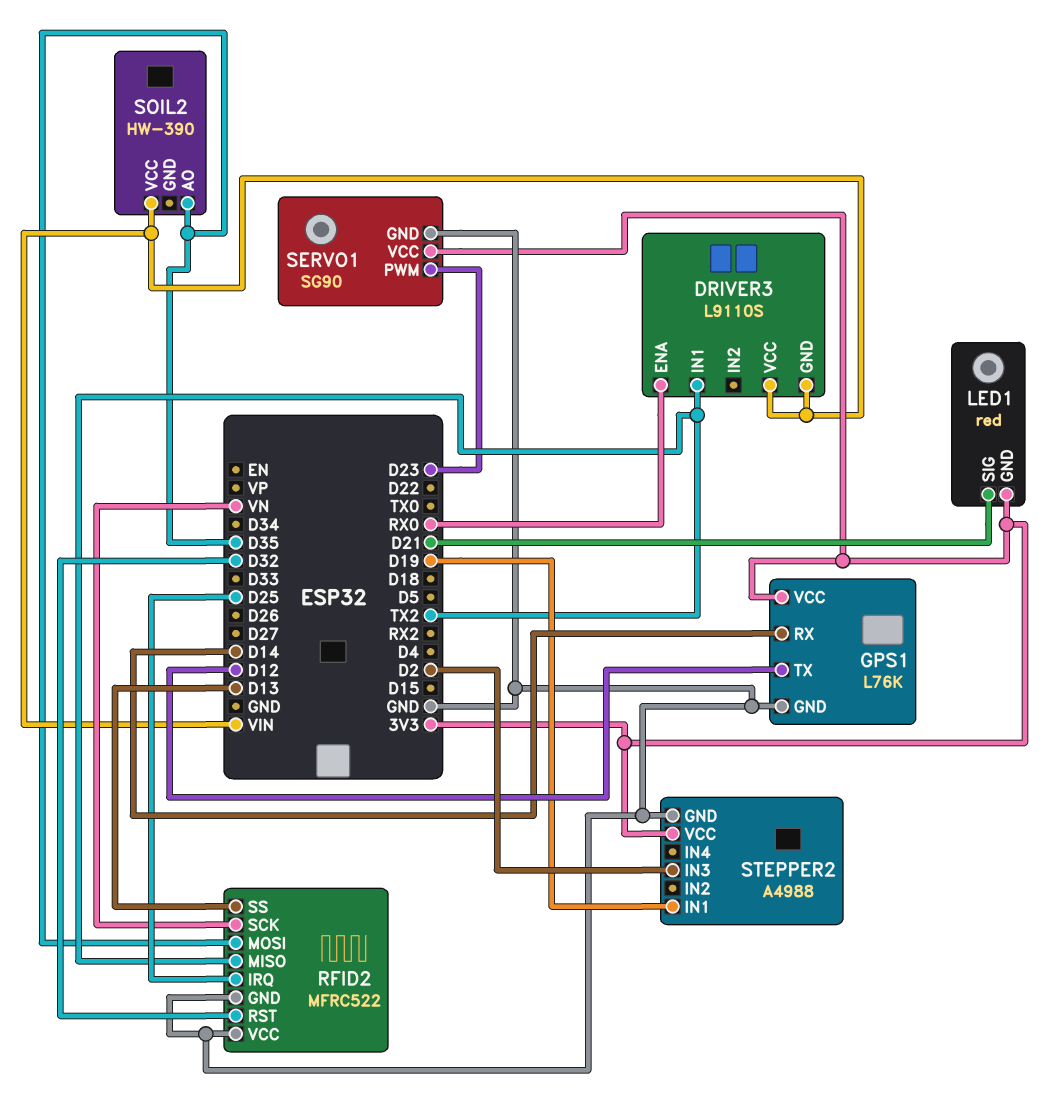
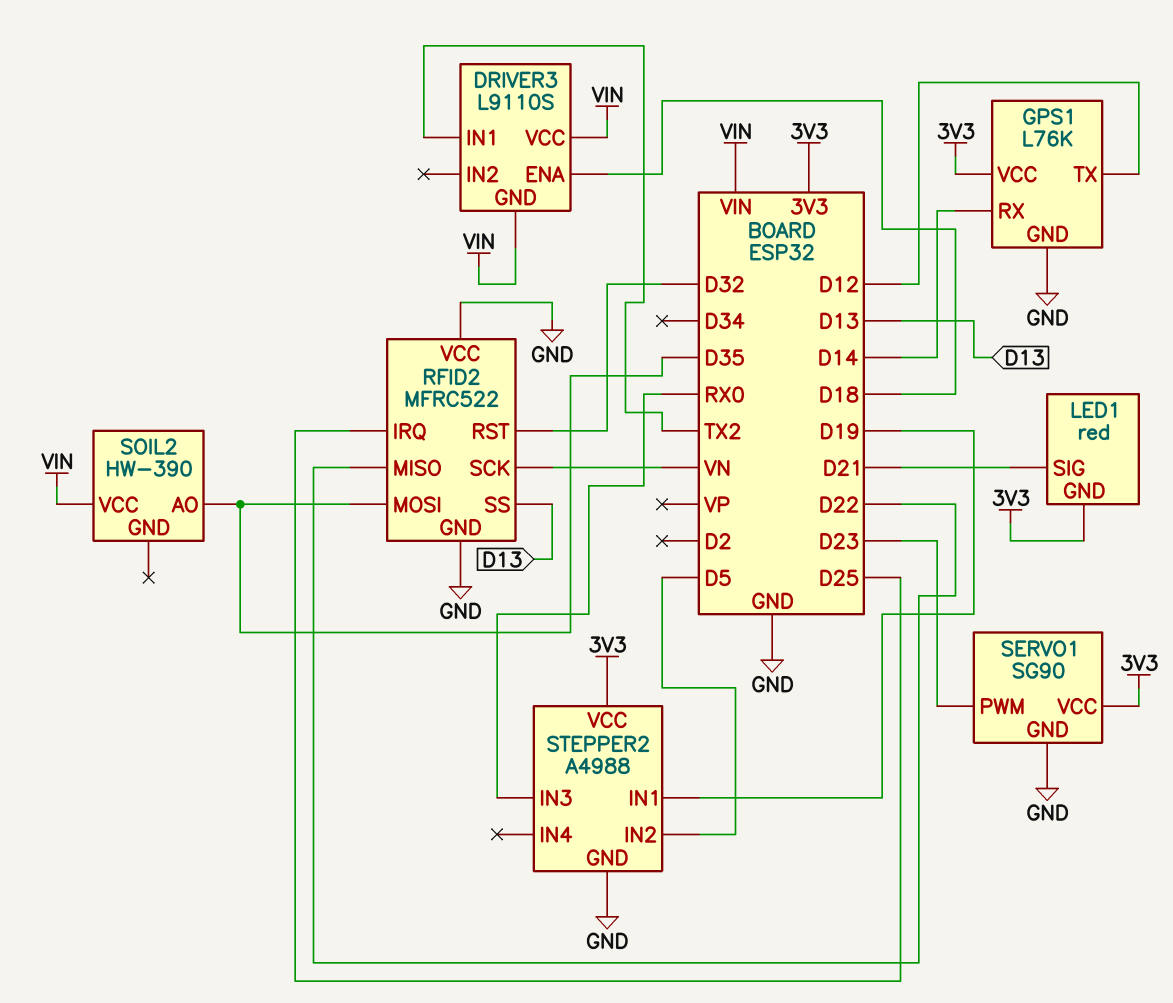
DRIVER3 pin ENA: RX0 -> D18
RFID2 pin MISO: TX2 -> D22
STEPPER2 pin IN2: none -> D5
STEPPER2 pin IN3: D2 -> RX0

